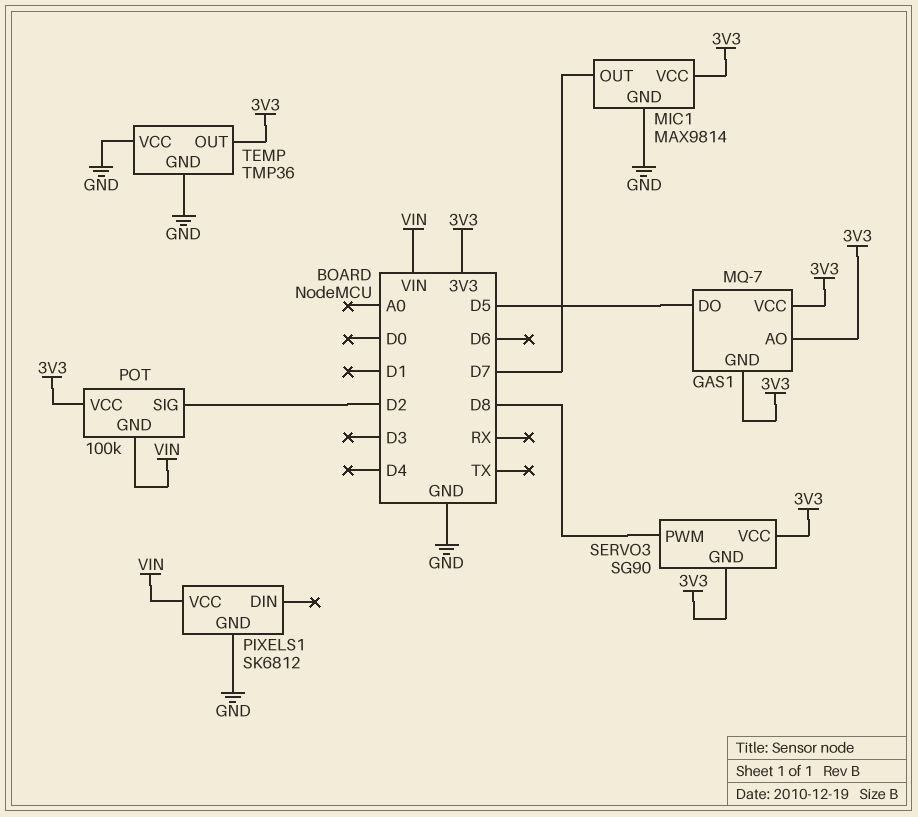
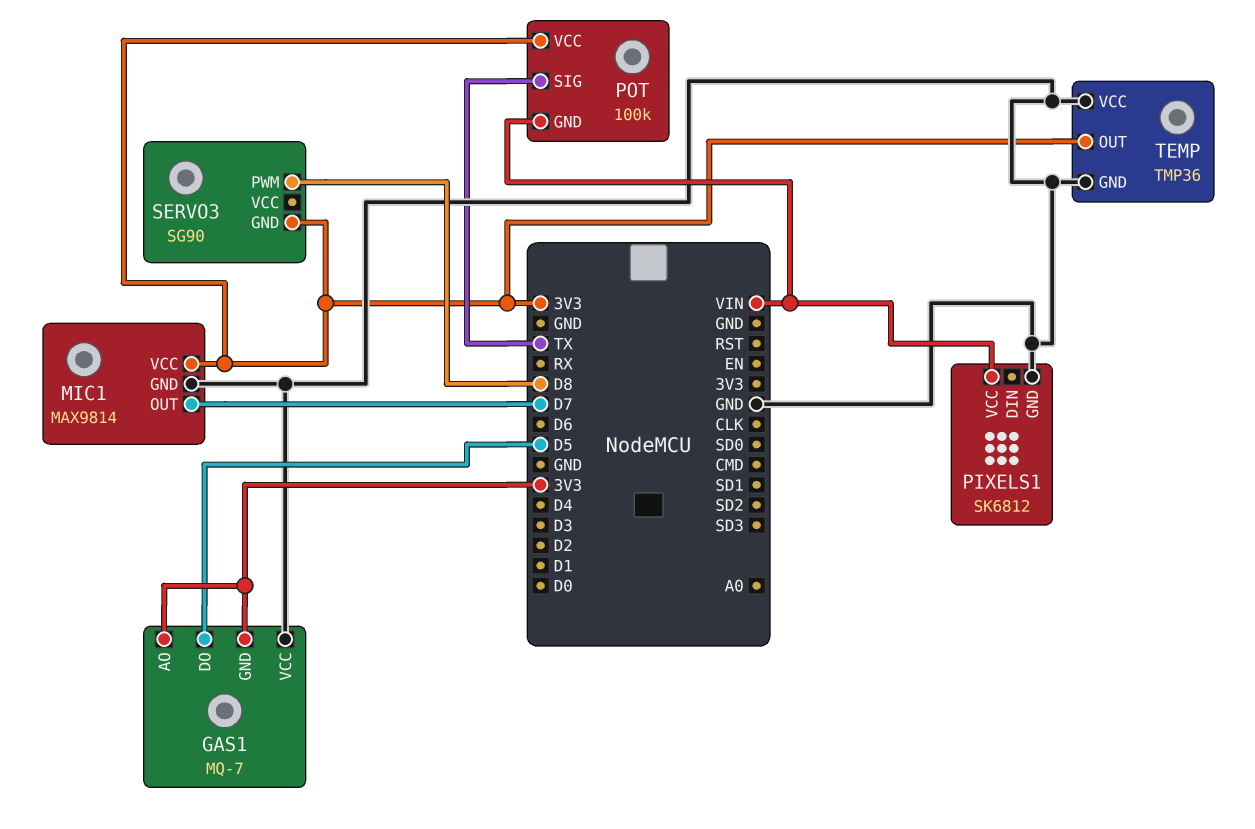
GAS1 pin VCC: 3V3 -> GND
POT pin SIG: D2 -> TX
SERVO3 pin VCC: 3V3 -> none

